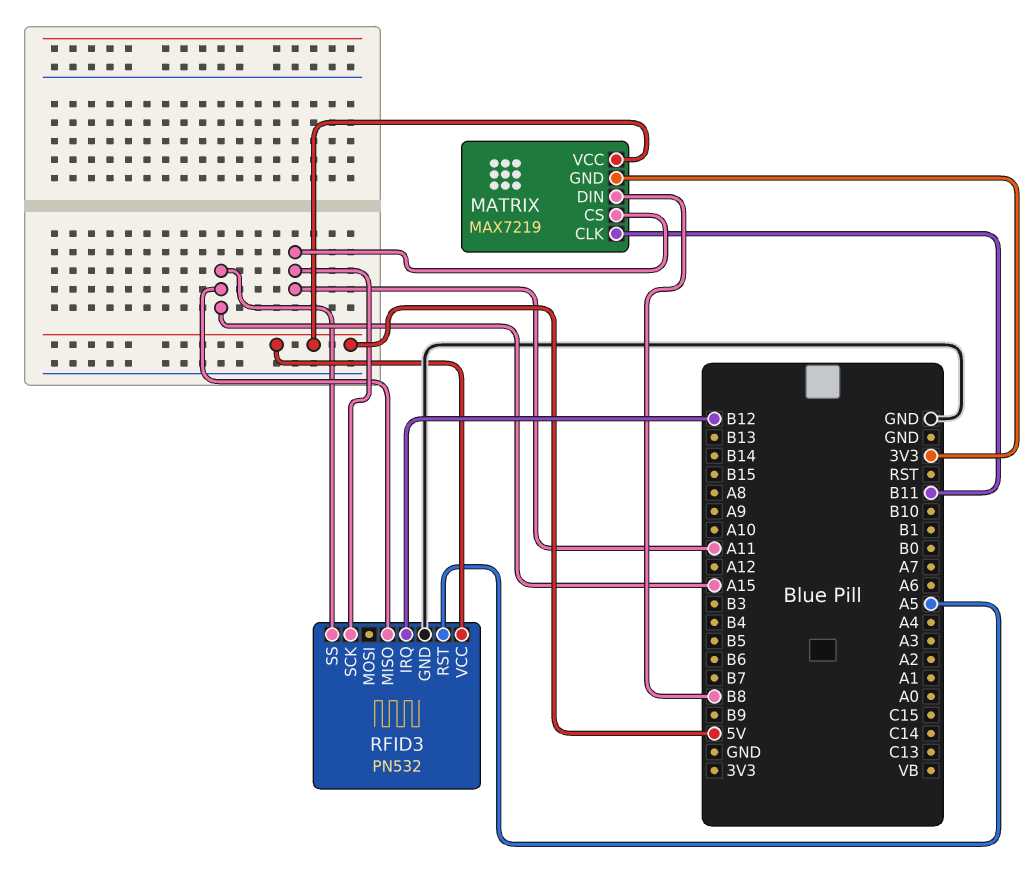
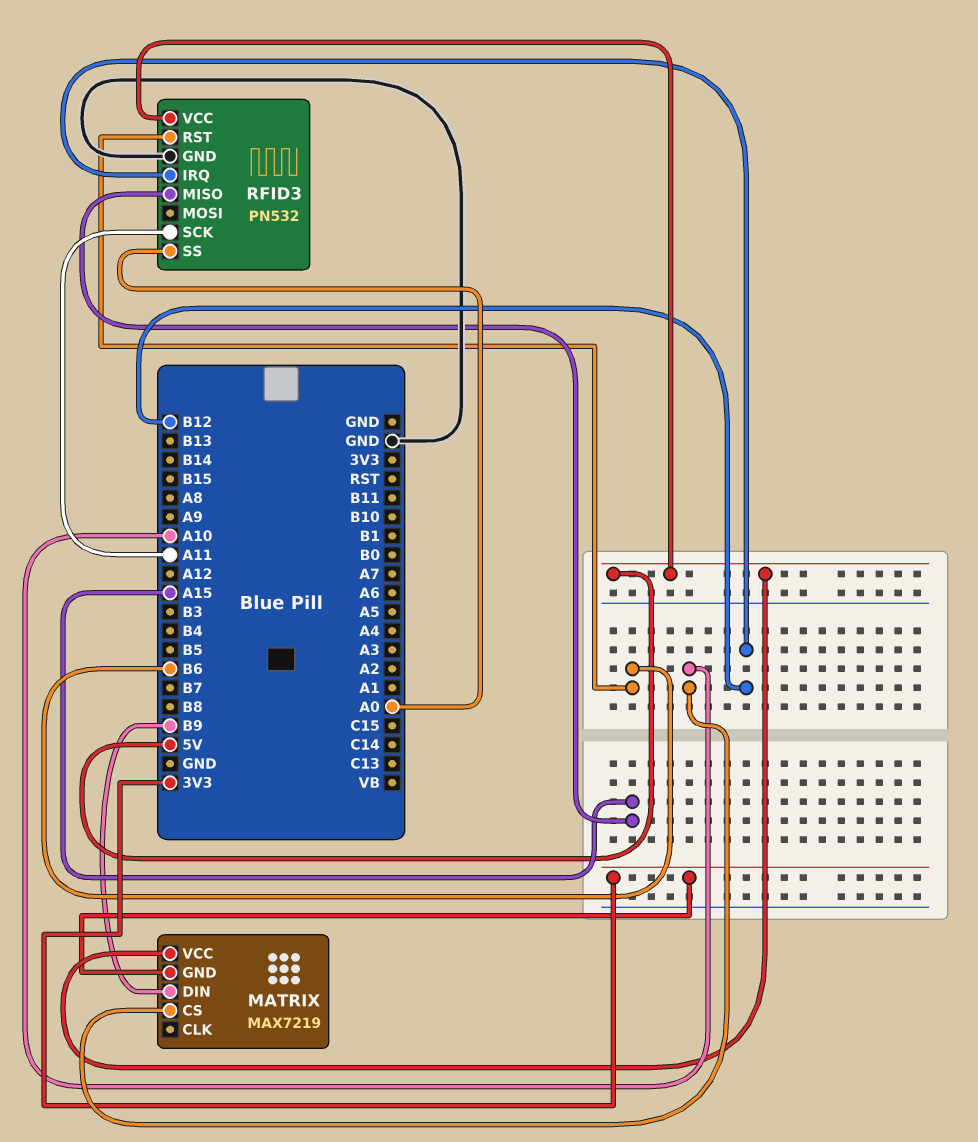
MATRIX pin CLK: B11 -> none
MATRIX pin CS: A11 -> A10
MATRIX pin DIN: B8 -> B9
RFID3 pin RST: A5 -> B6
RFID3 pin SS: A15 -> A0

